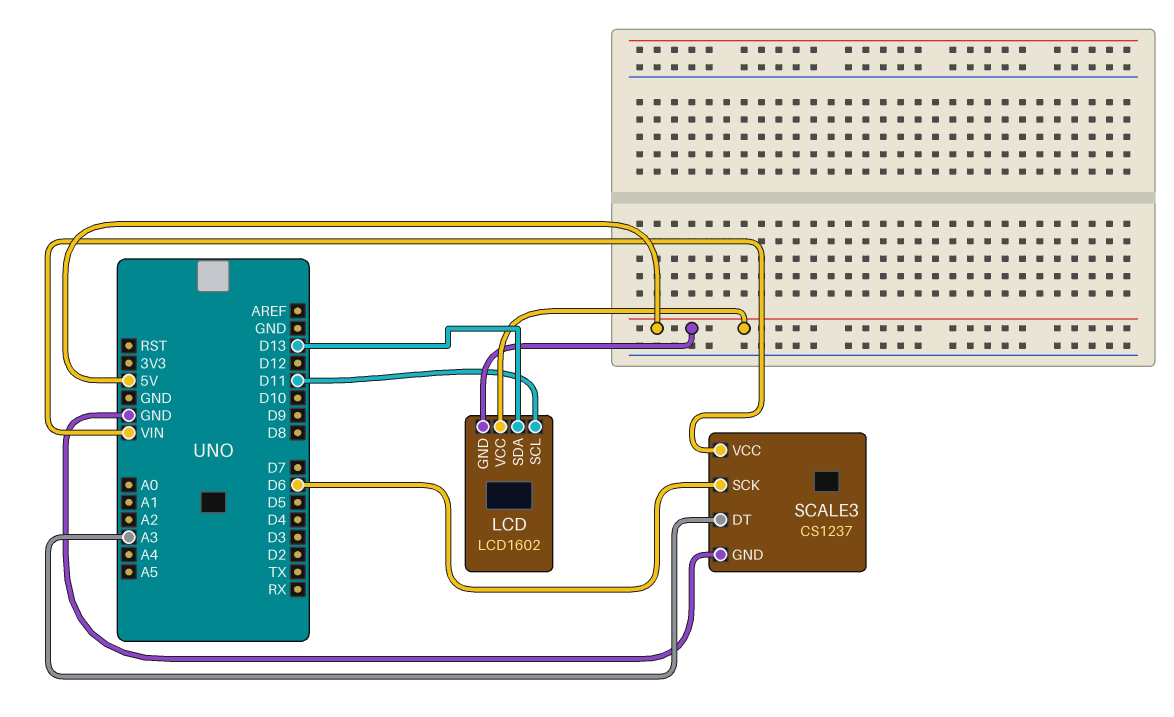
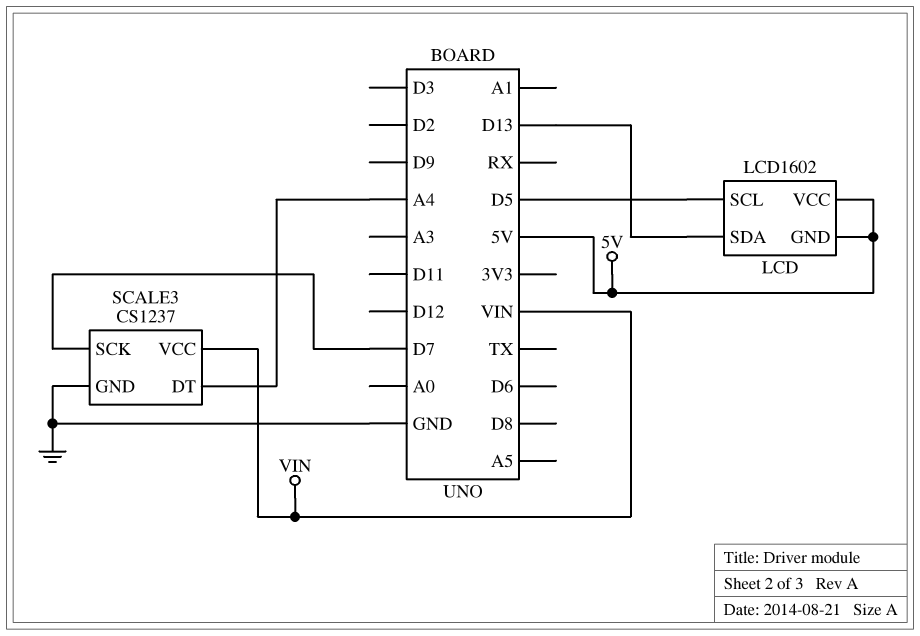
LCD pin SCL: D11 -> D5
SCALE3 pin DT: A3 -> A4
SCALE3 pin SCK: D6 -> D7

